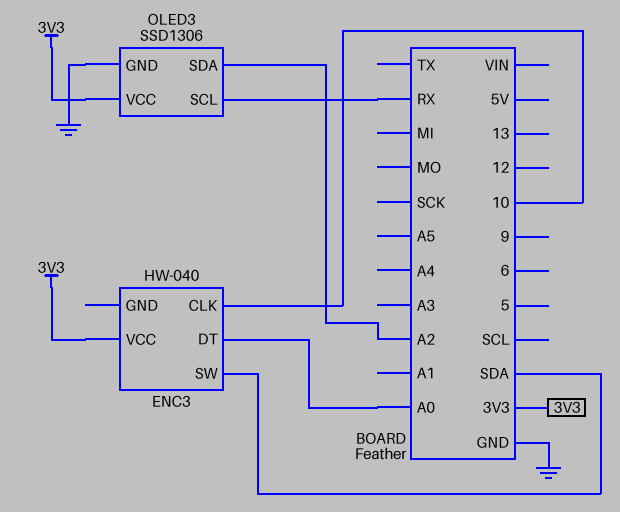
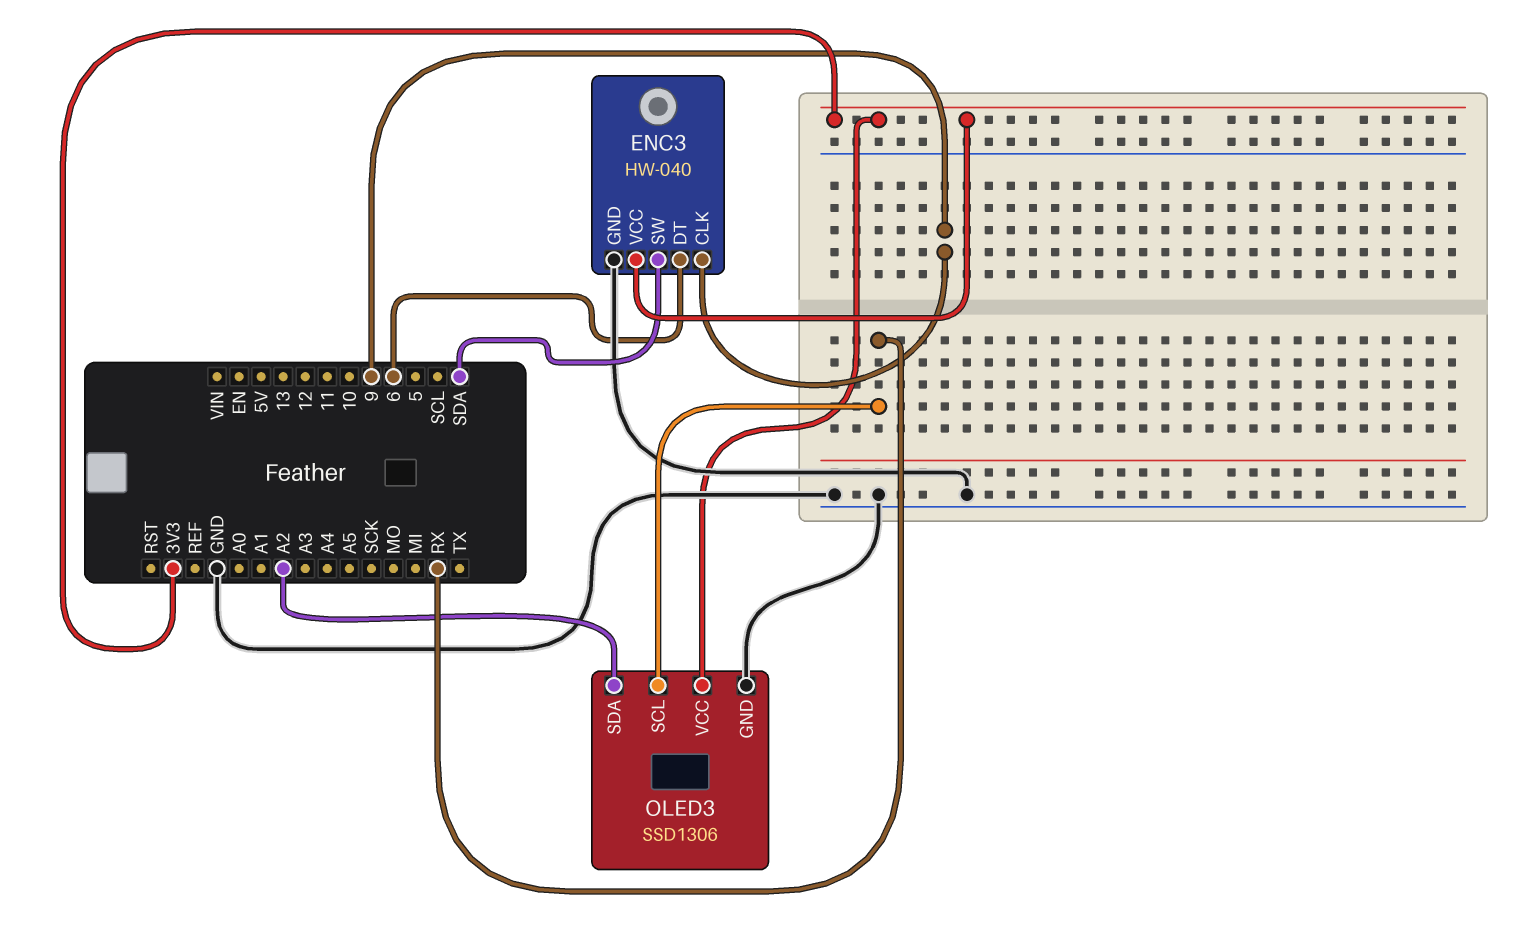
ENC3 pin CLK: 10 -> 9
ENC3 pin DT: A0 -> 6
ENC3 pin GND: none -> GND

